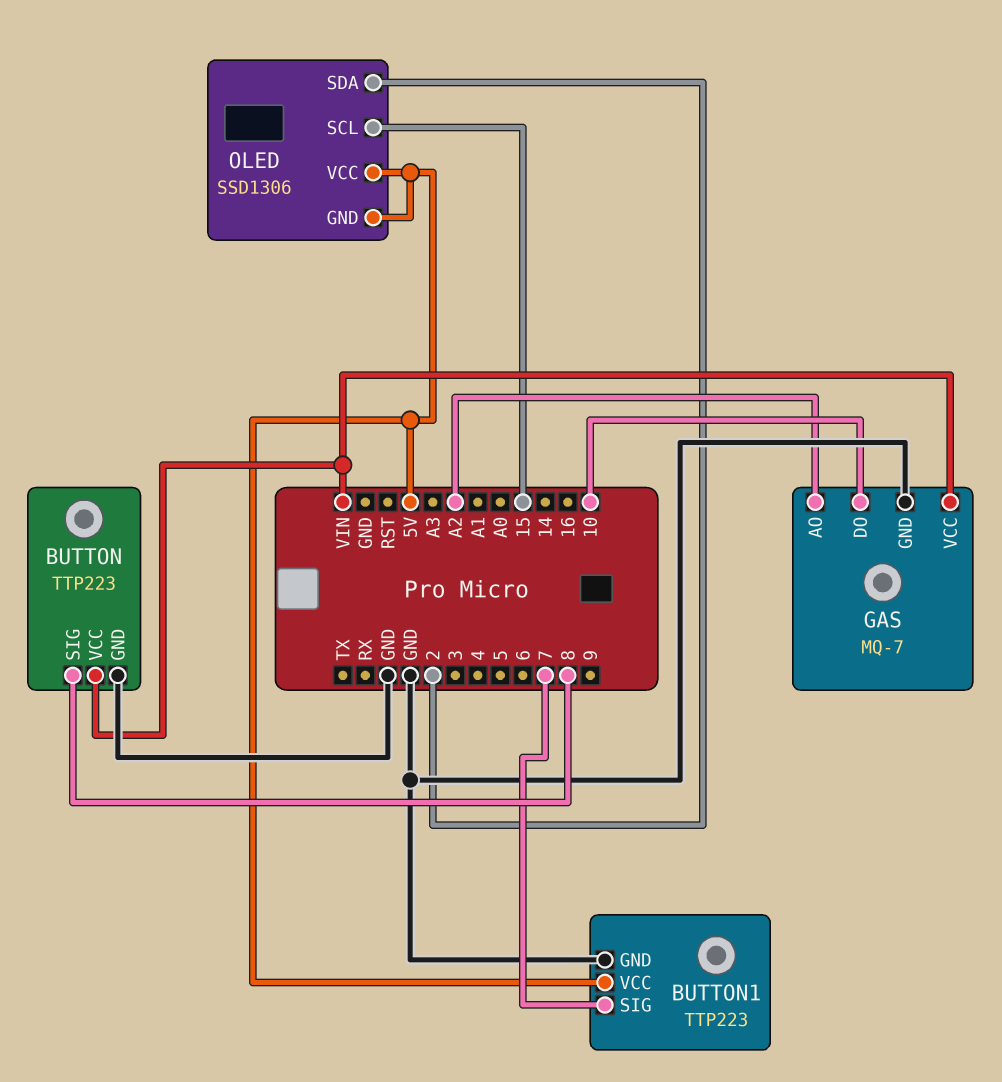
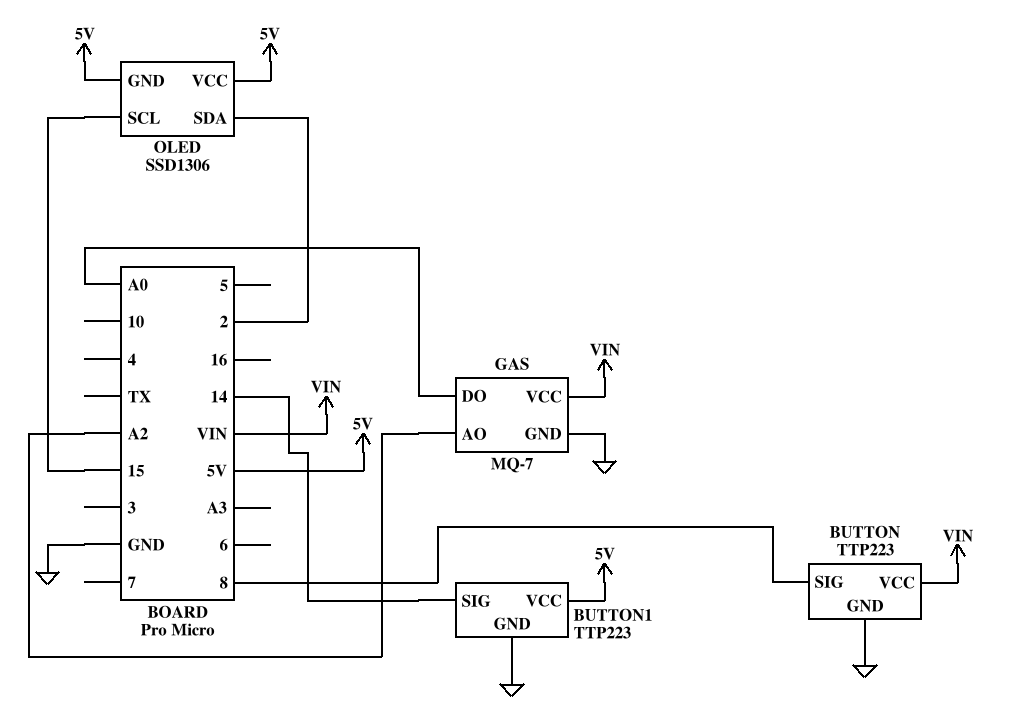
BUTTON1 pin SIG: 7 -> 14
GAS pin DO: 10 -> A0

